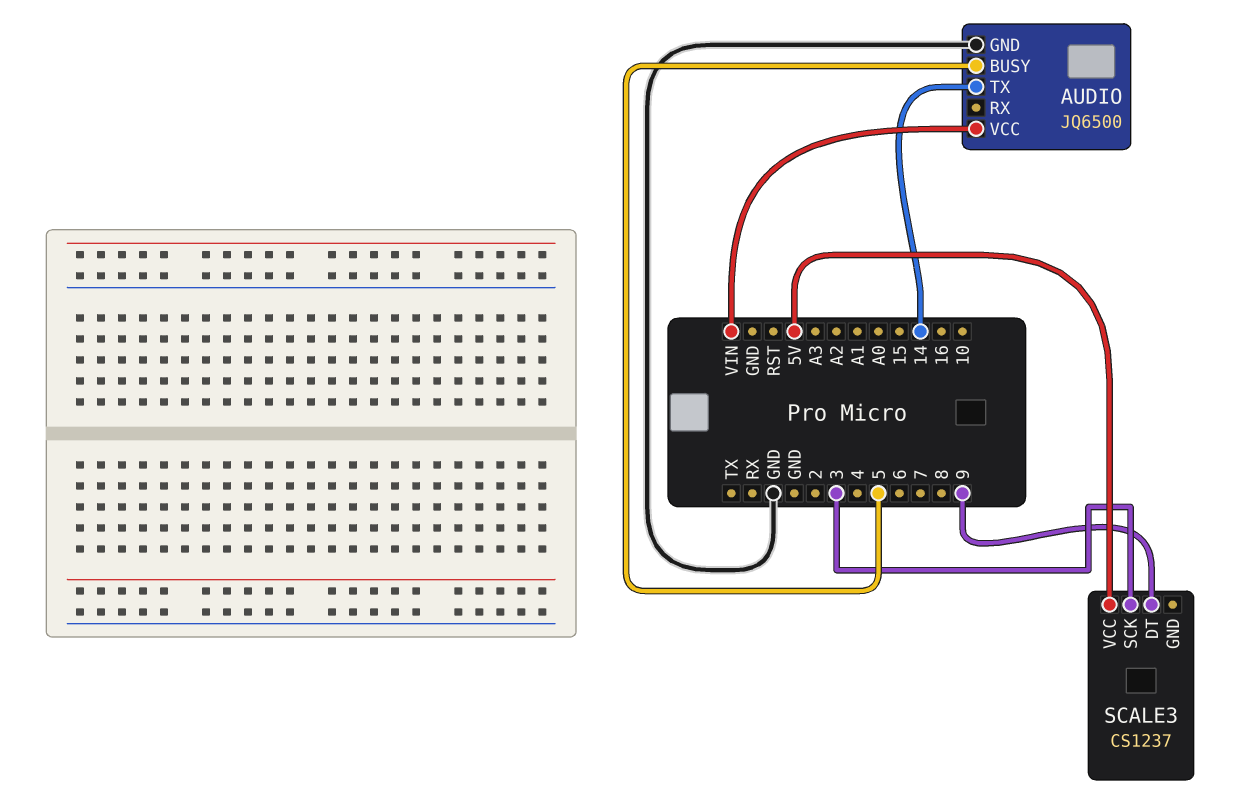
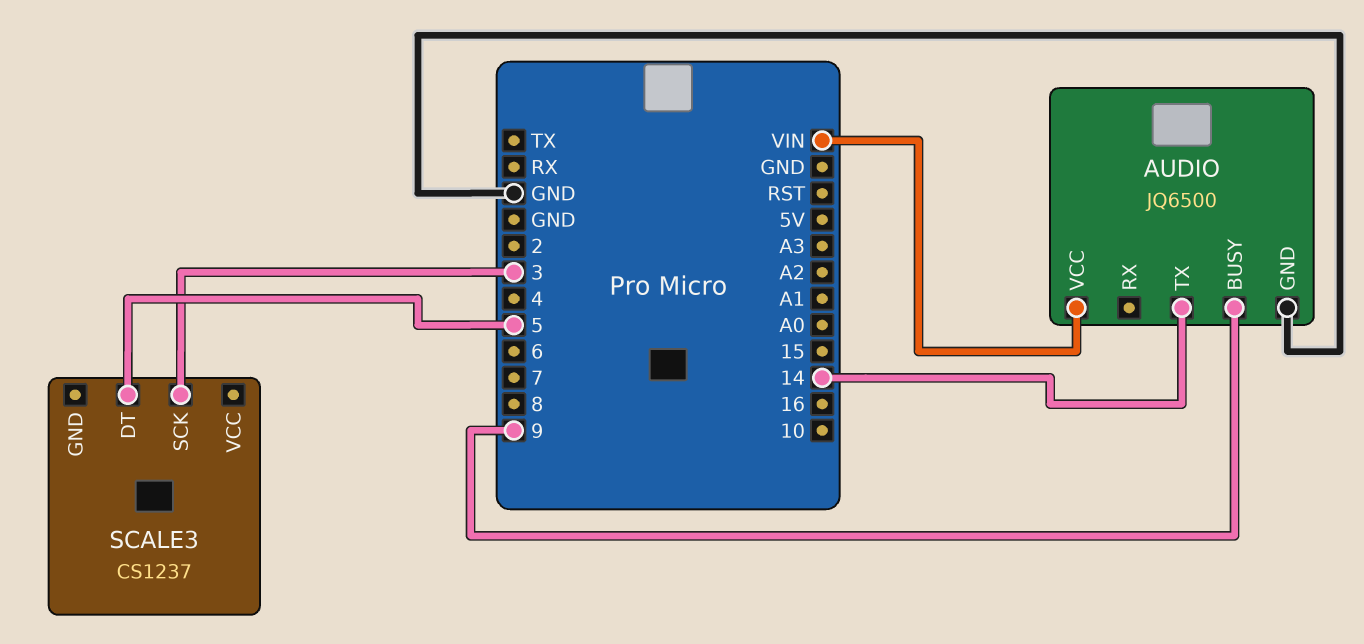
AUDIO pin BUSY: 5 -> 9
SCALE3 pin DT: 9 -> 5
SCALE3 pin VCC: 5V -> none

